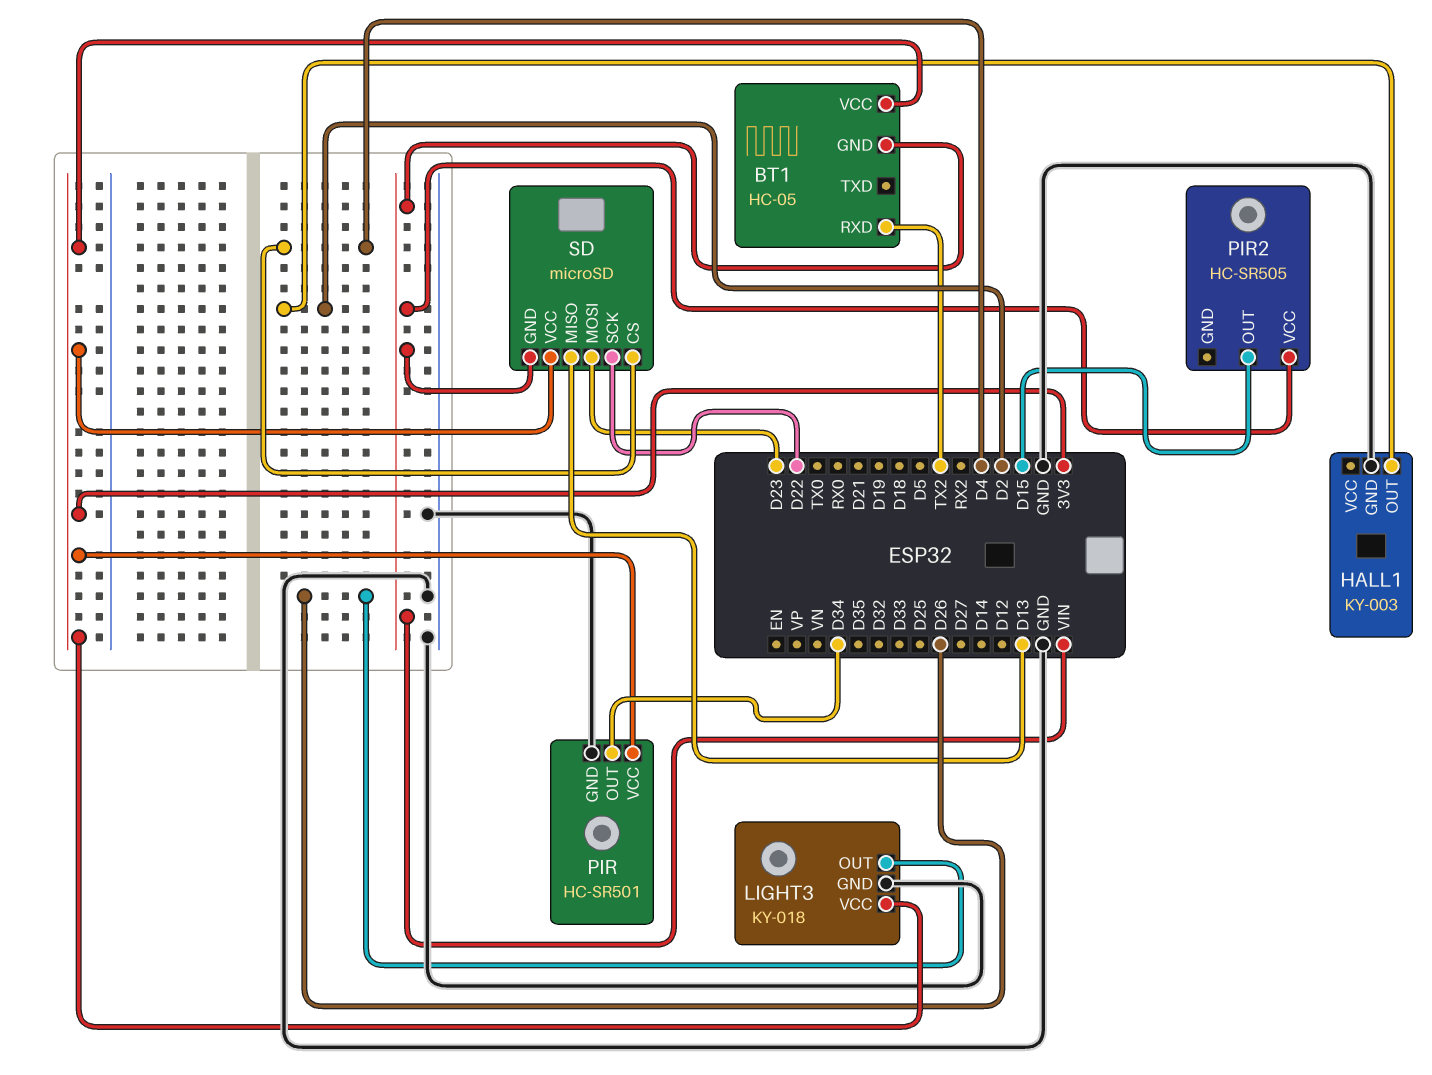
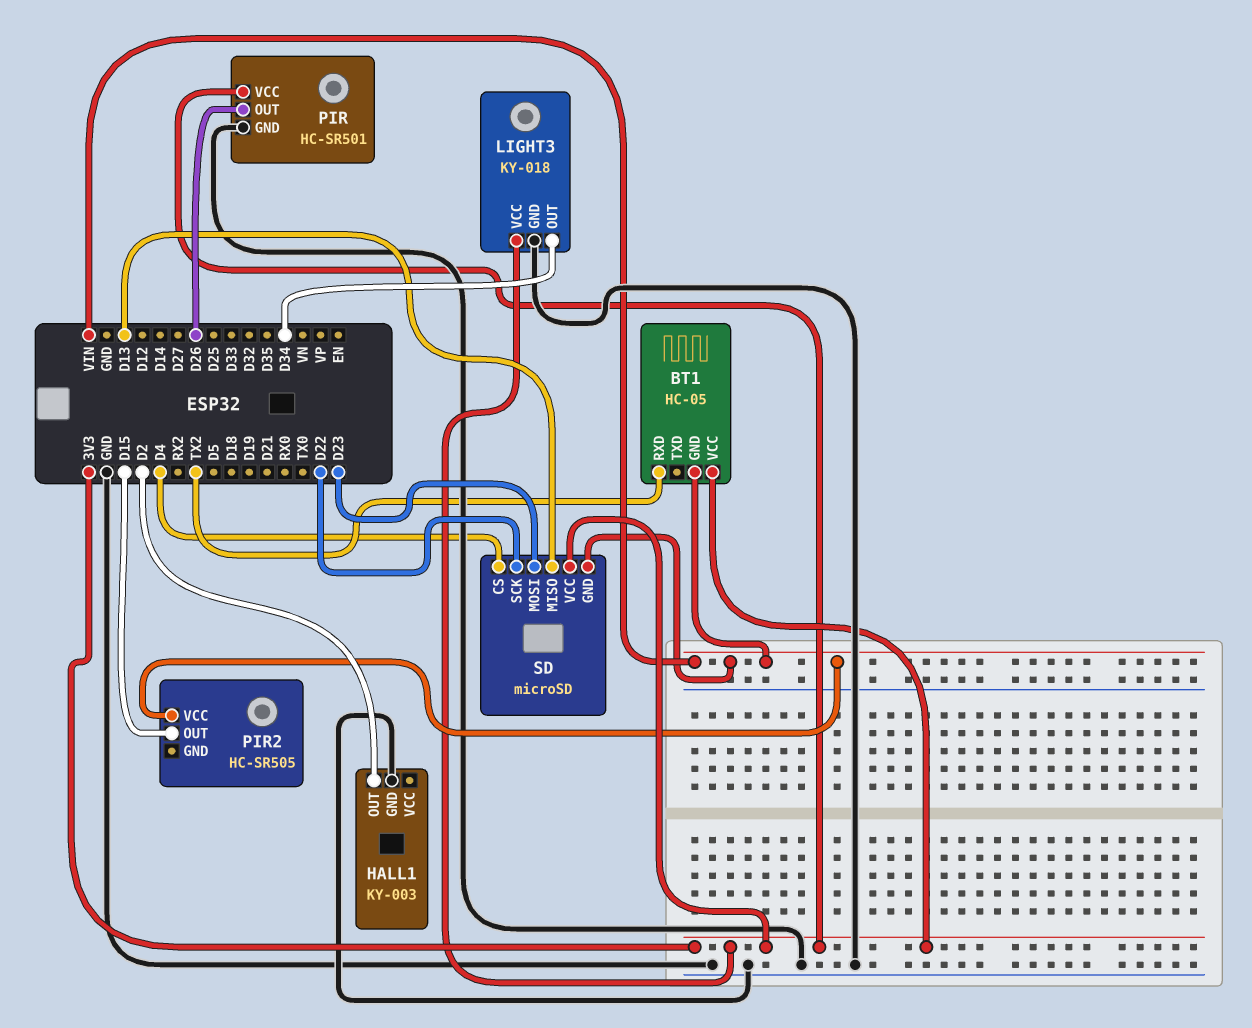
LIGHT3 pin OUT: D26 -> D34
PIR pin OUT: D34 -> D26

